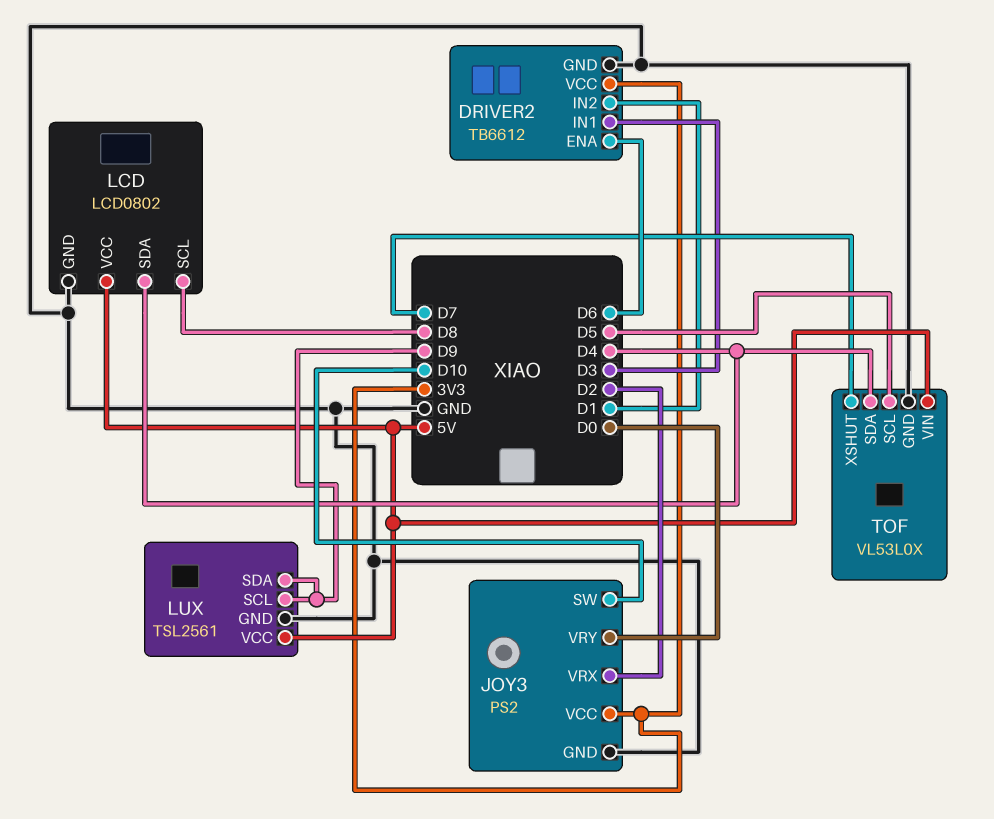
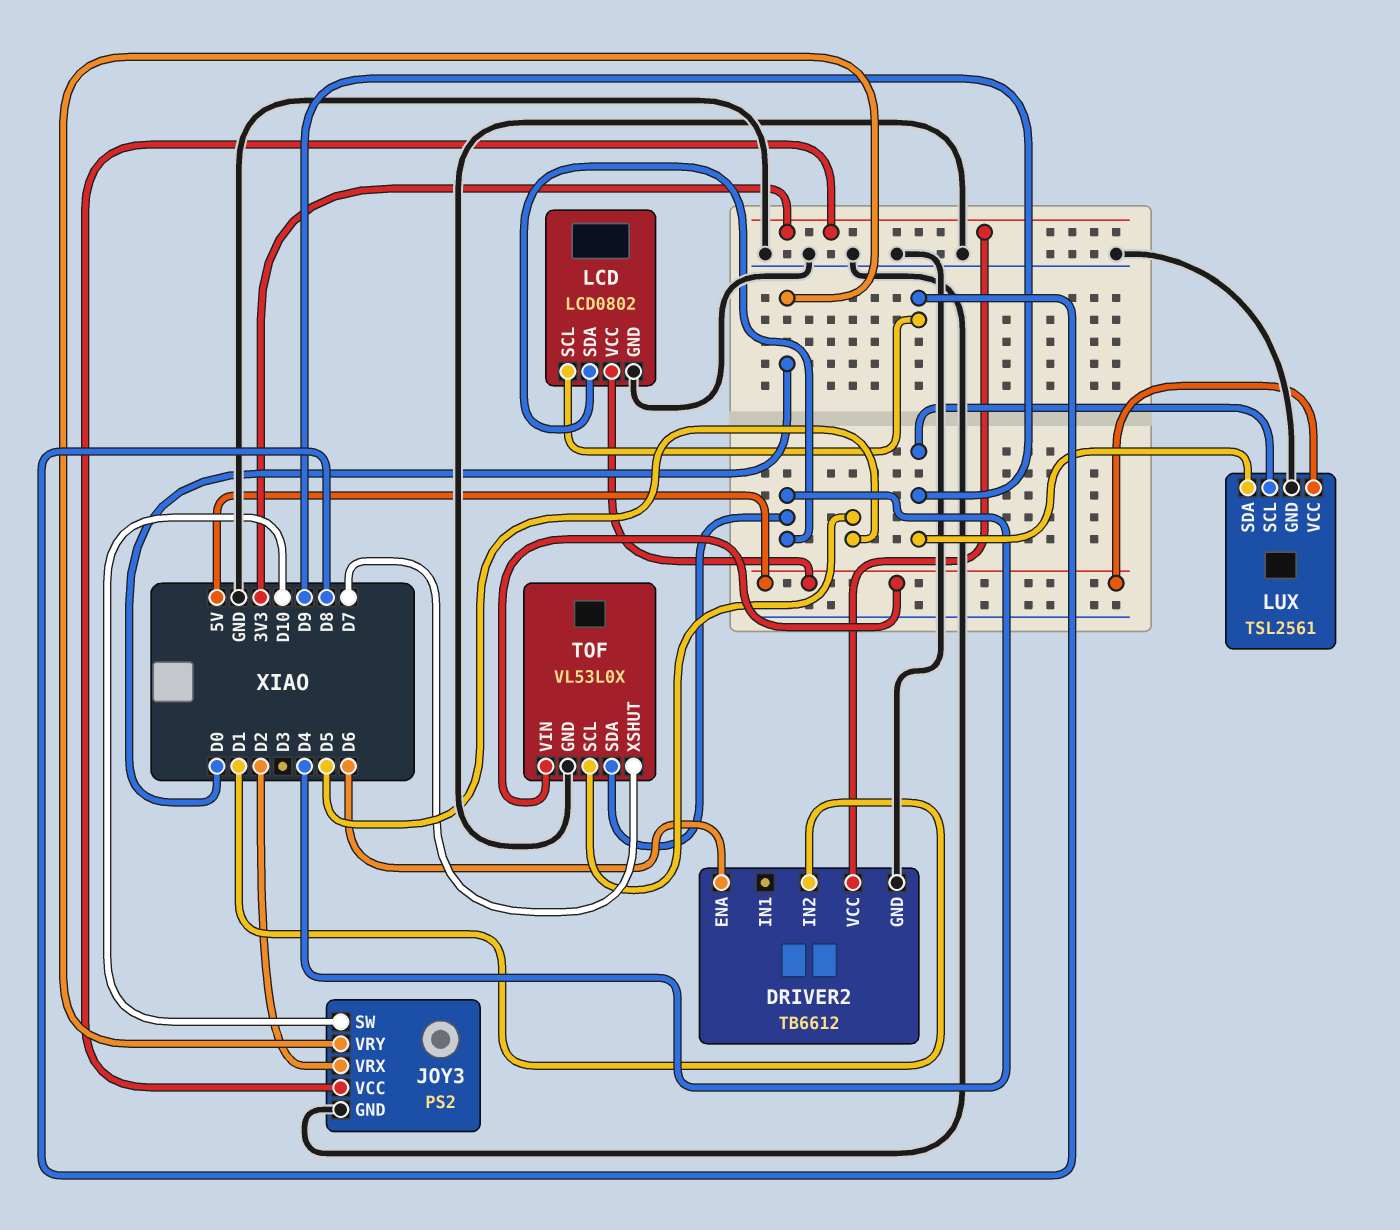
DRIVER2 pin IN1: D3 -> none

